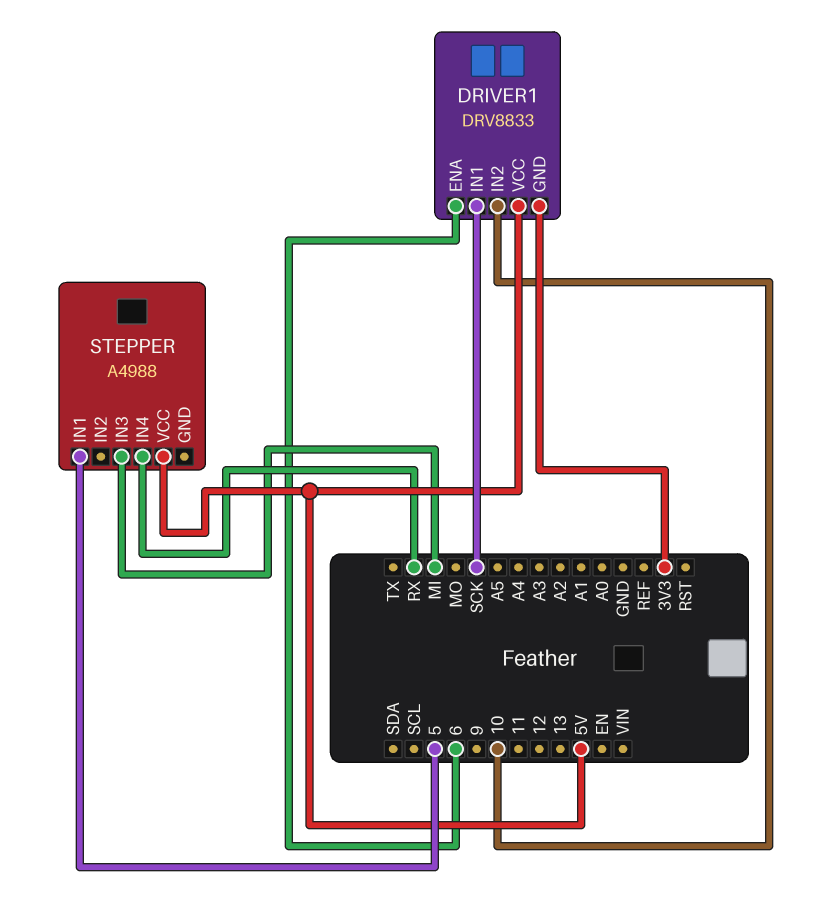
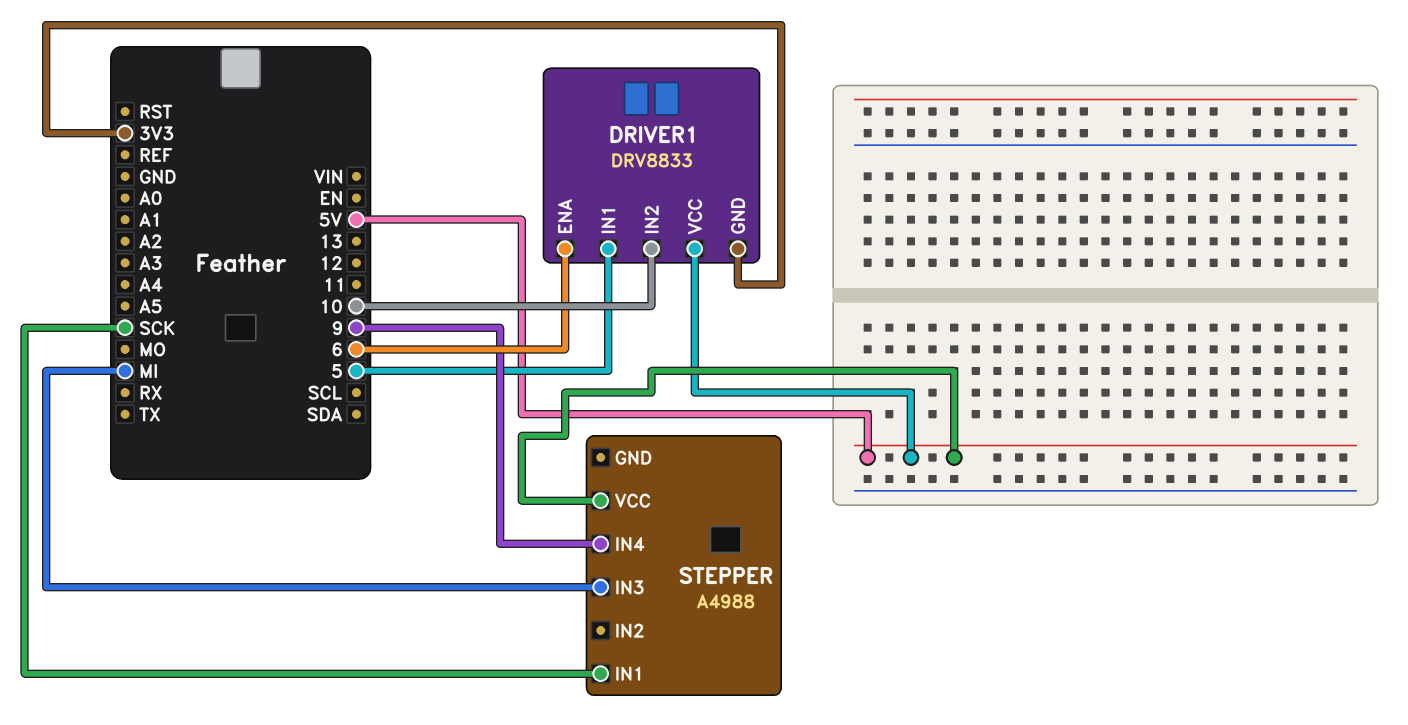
DRIVER1 pin IN1: SCK -> 5
STEPPER pin IN1: 5 -> SCK
STEPPER pin IN4: RX -> 9

